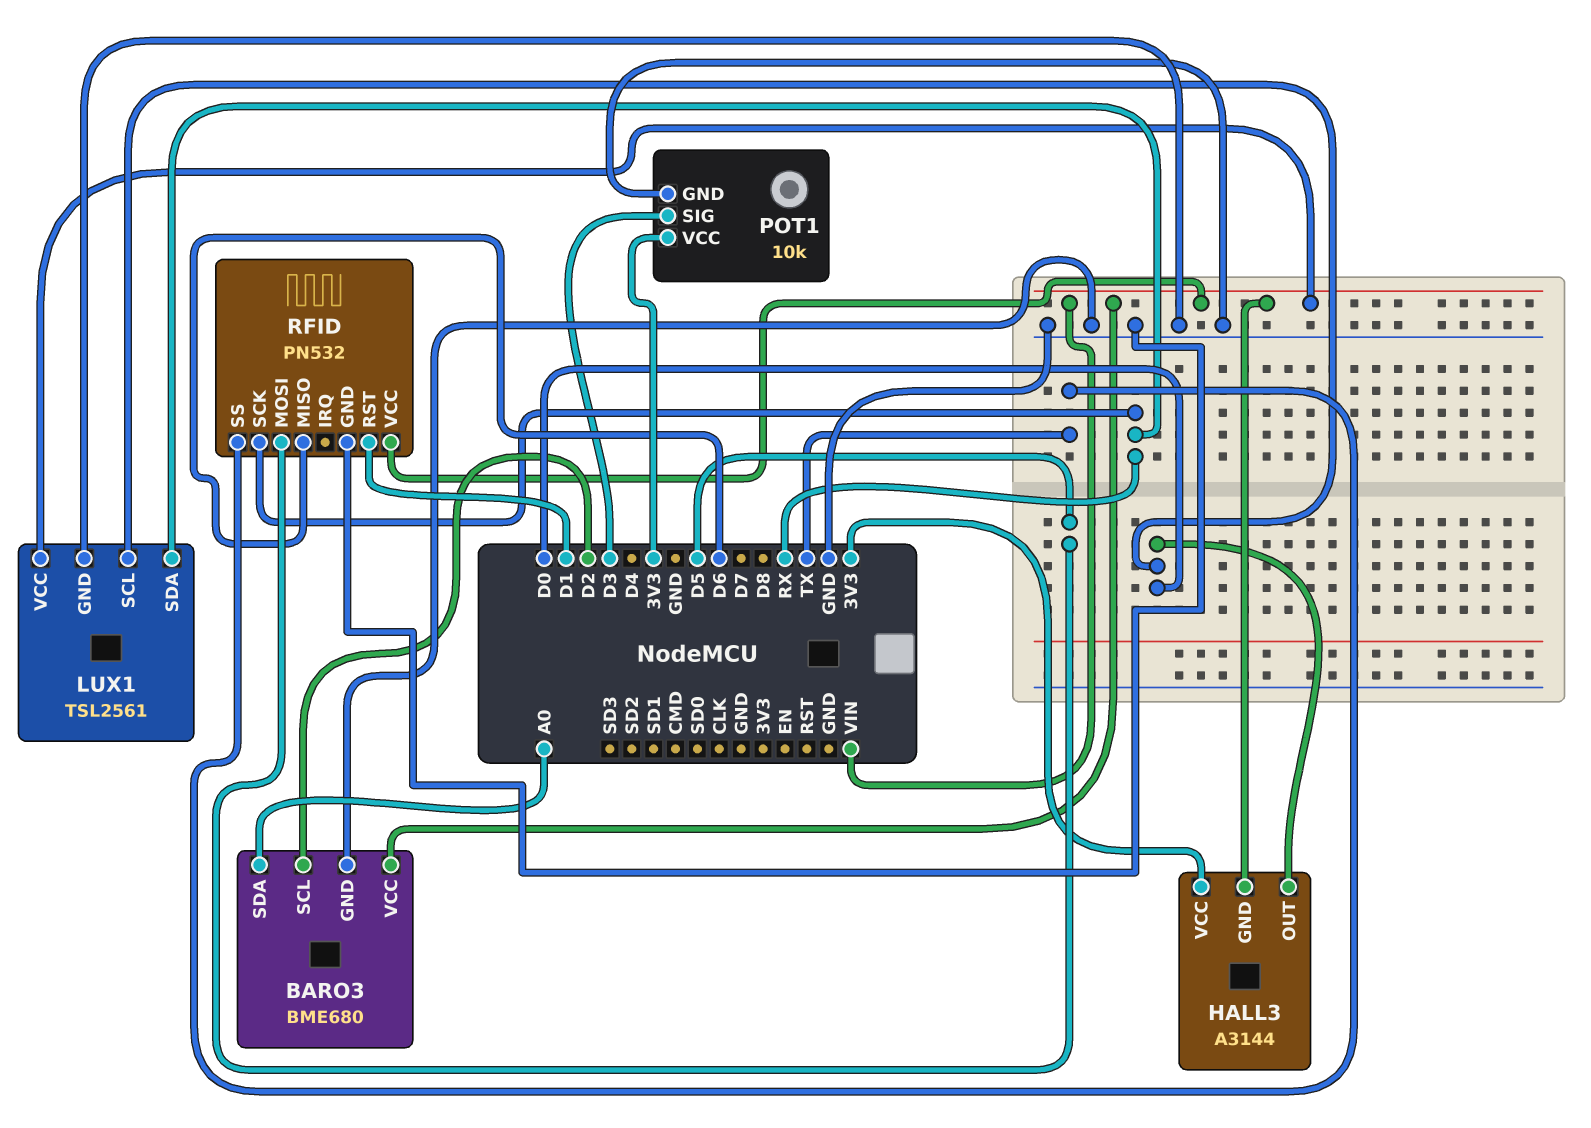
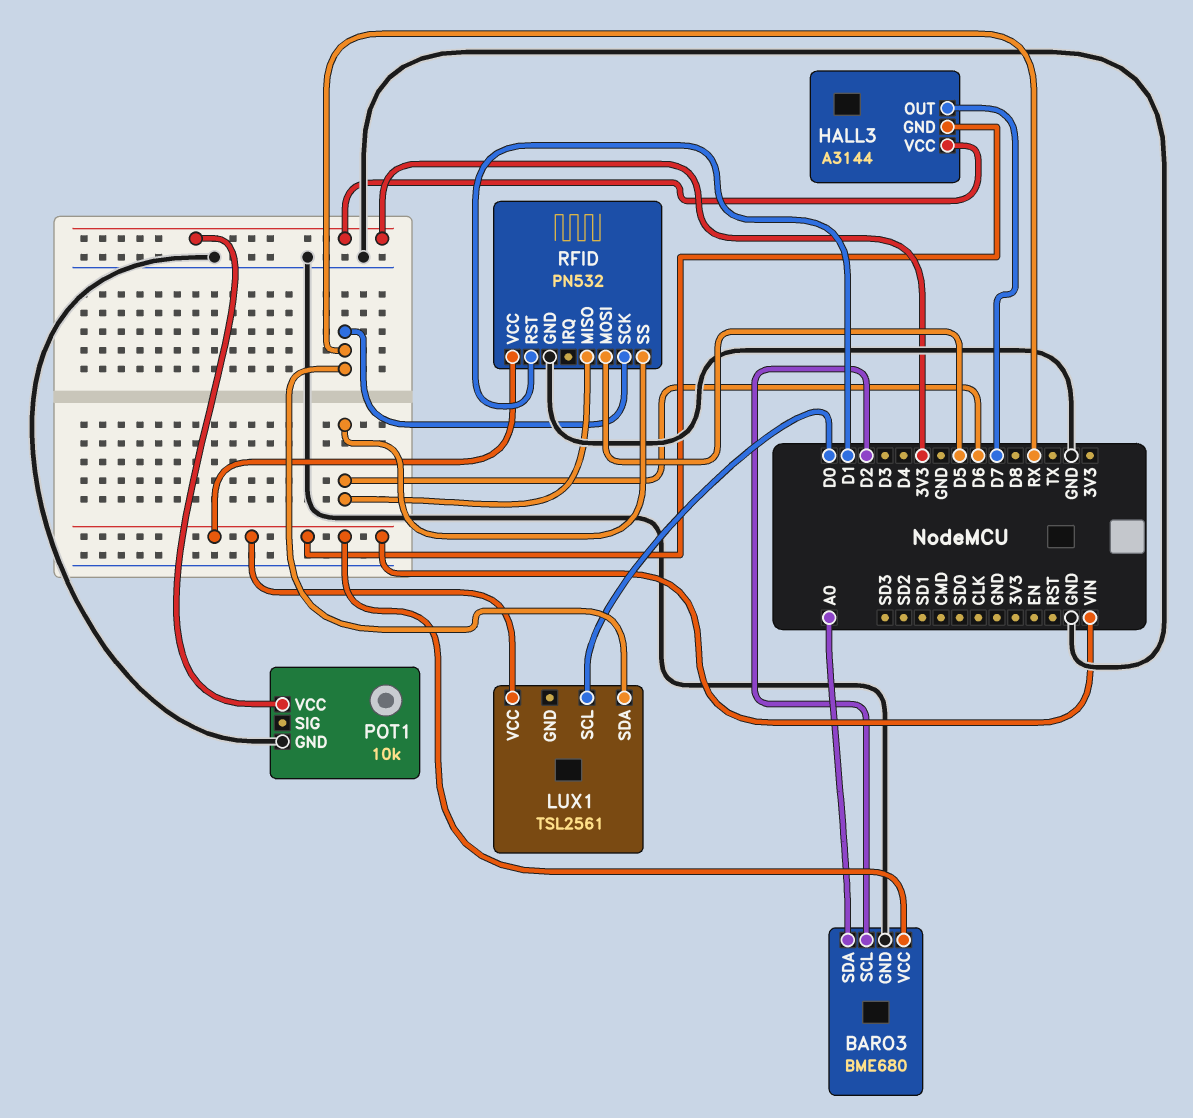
HALL3 pin OUT: D0 -> D7
LUX1 pin GND: GND -> none
POT1 pin SIG: D3 -> none
RFID pin SS: TX -> D6

